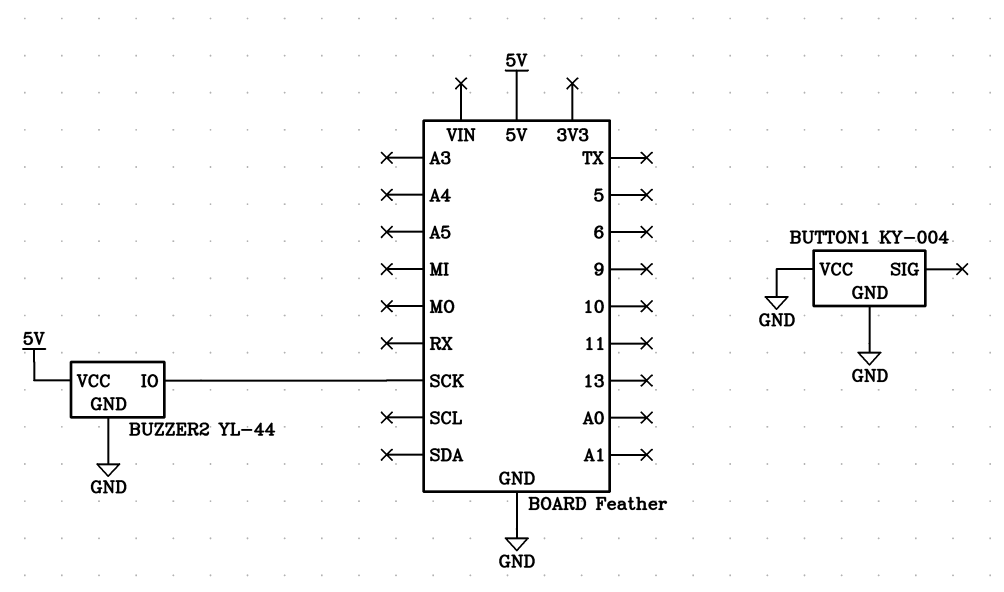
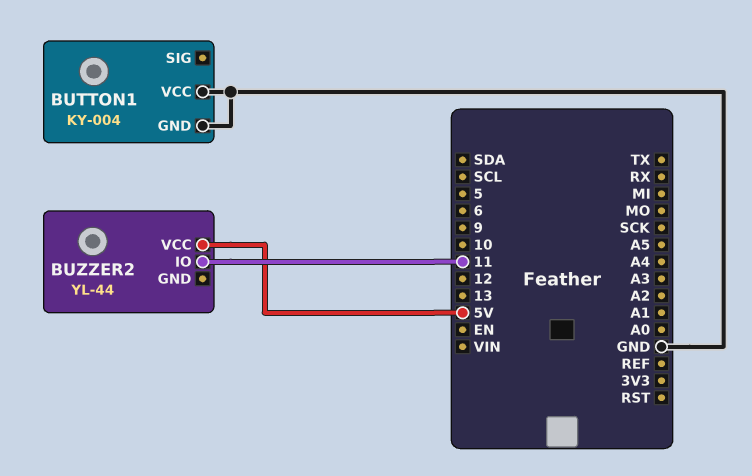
BUZZER2 pin GND: GND -> none
BUZZER2 pin IO: SCK -> 11

